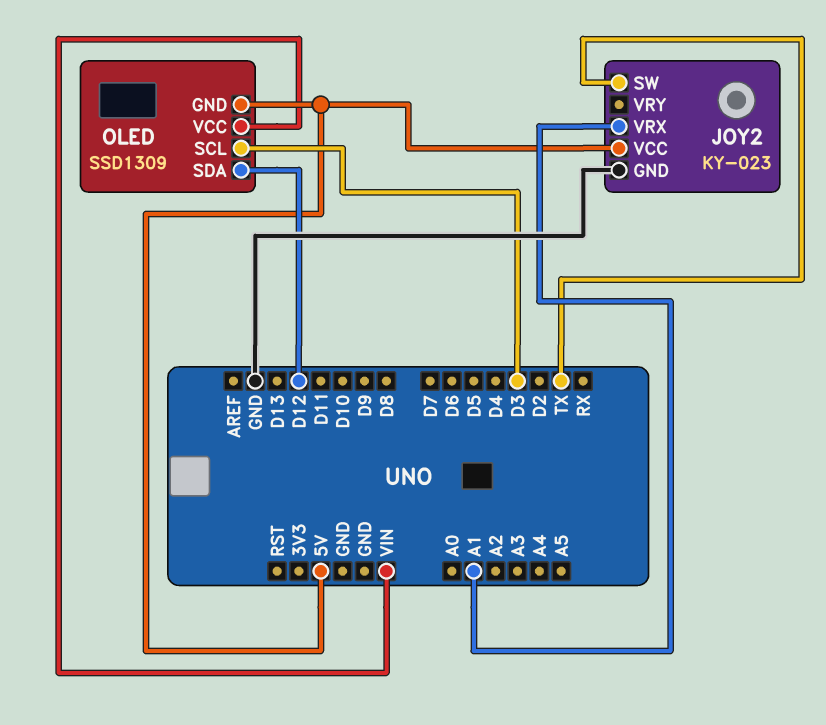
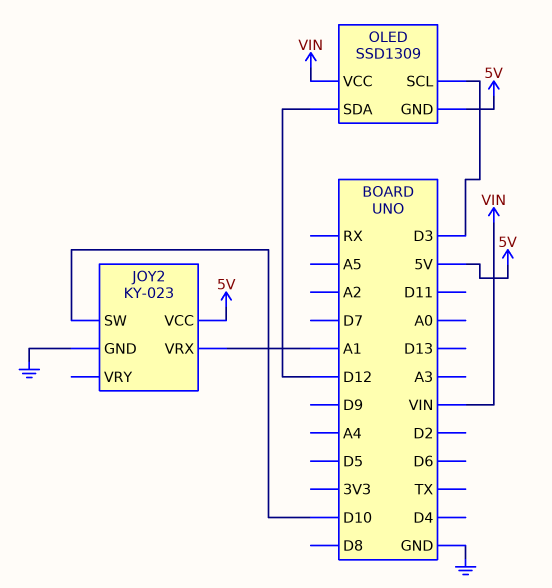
JOY2 pin SW: TX -> D10

